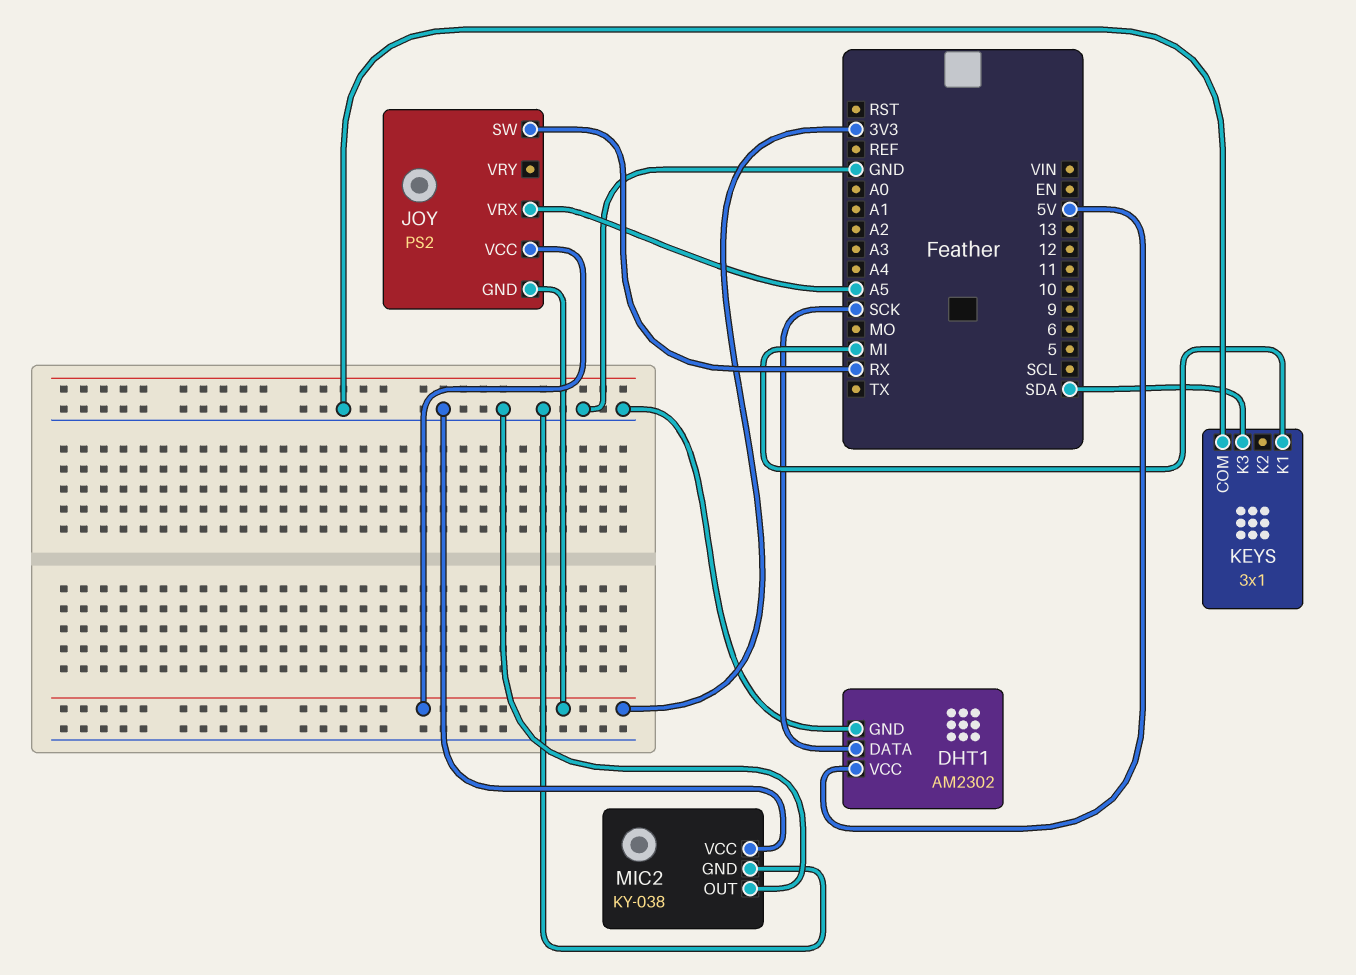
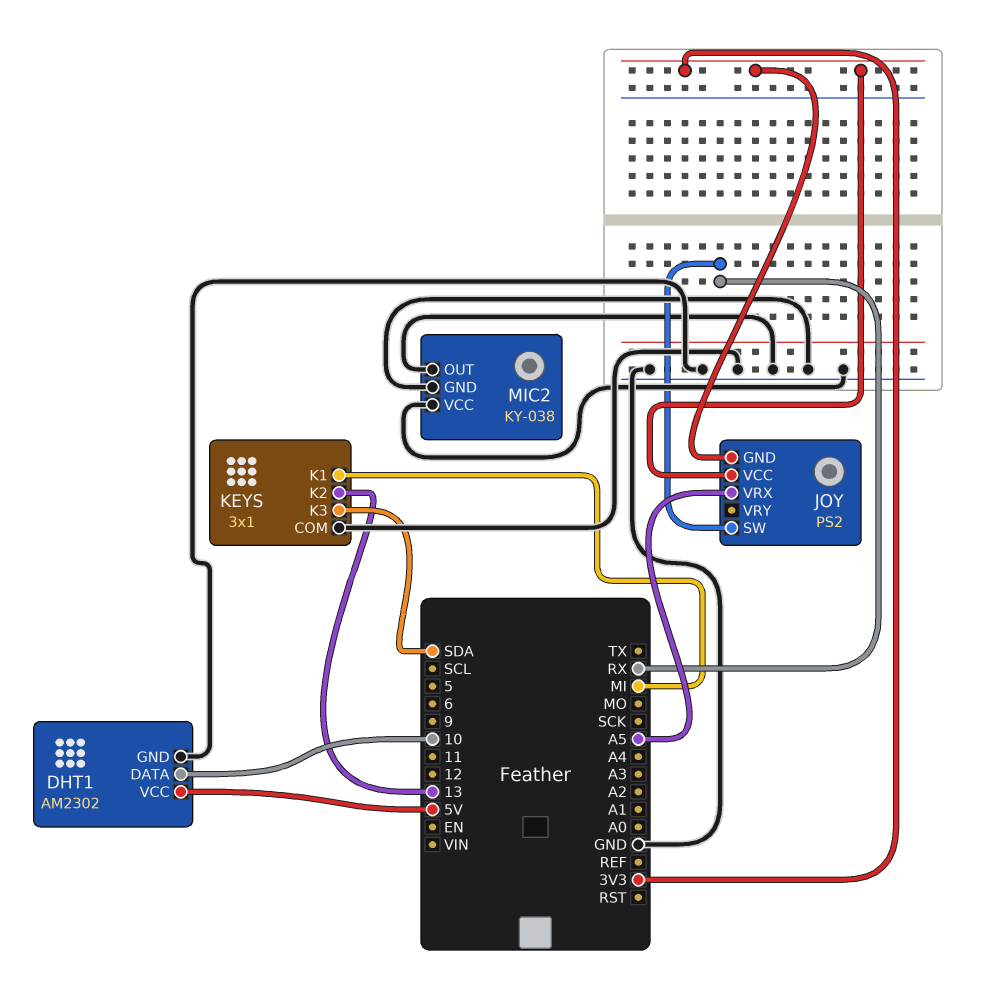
DHT1 pin DATA: SCK -> 10
KEYS pin K2: none -> 13

